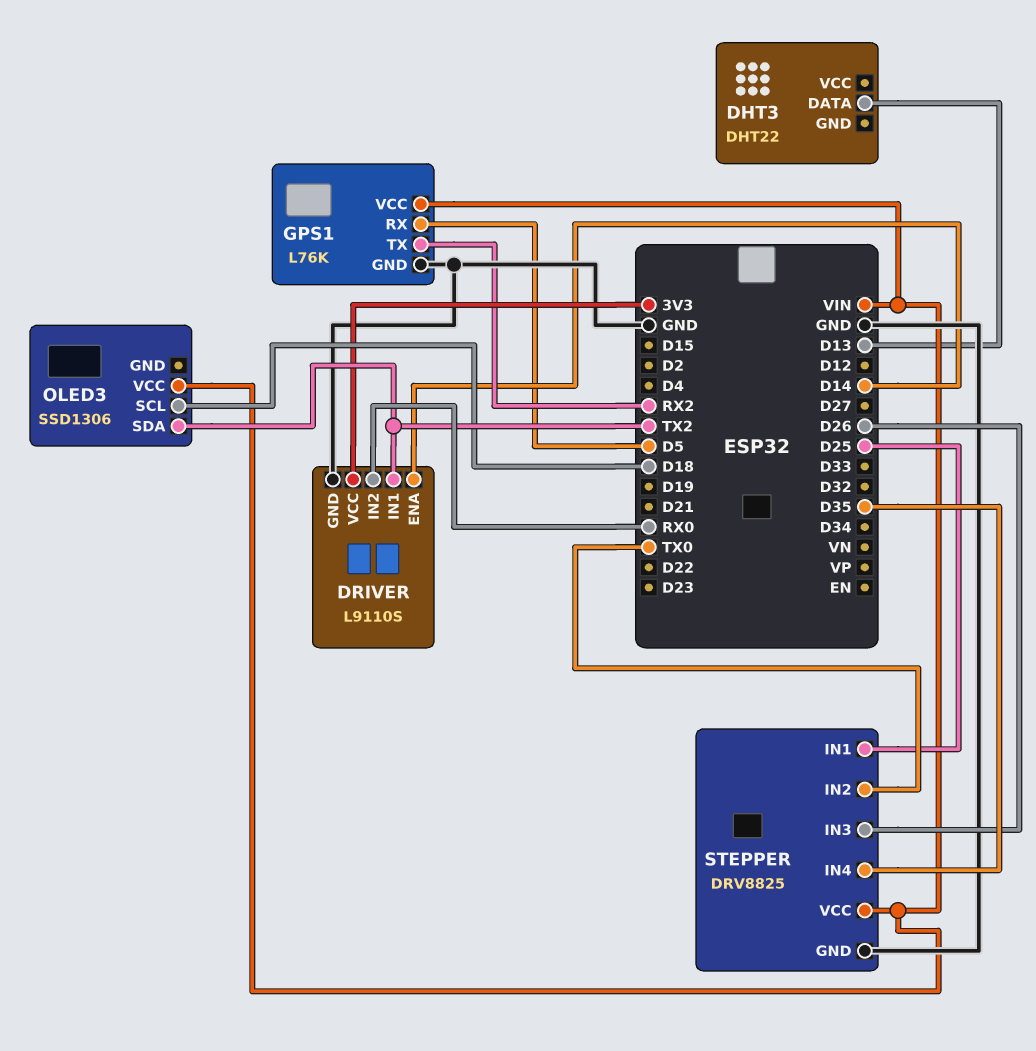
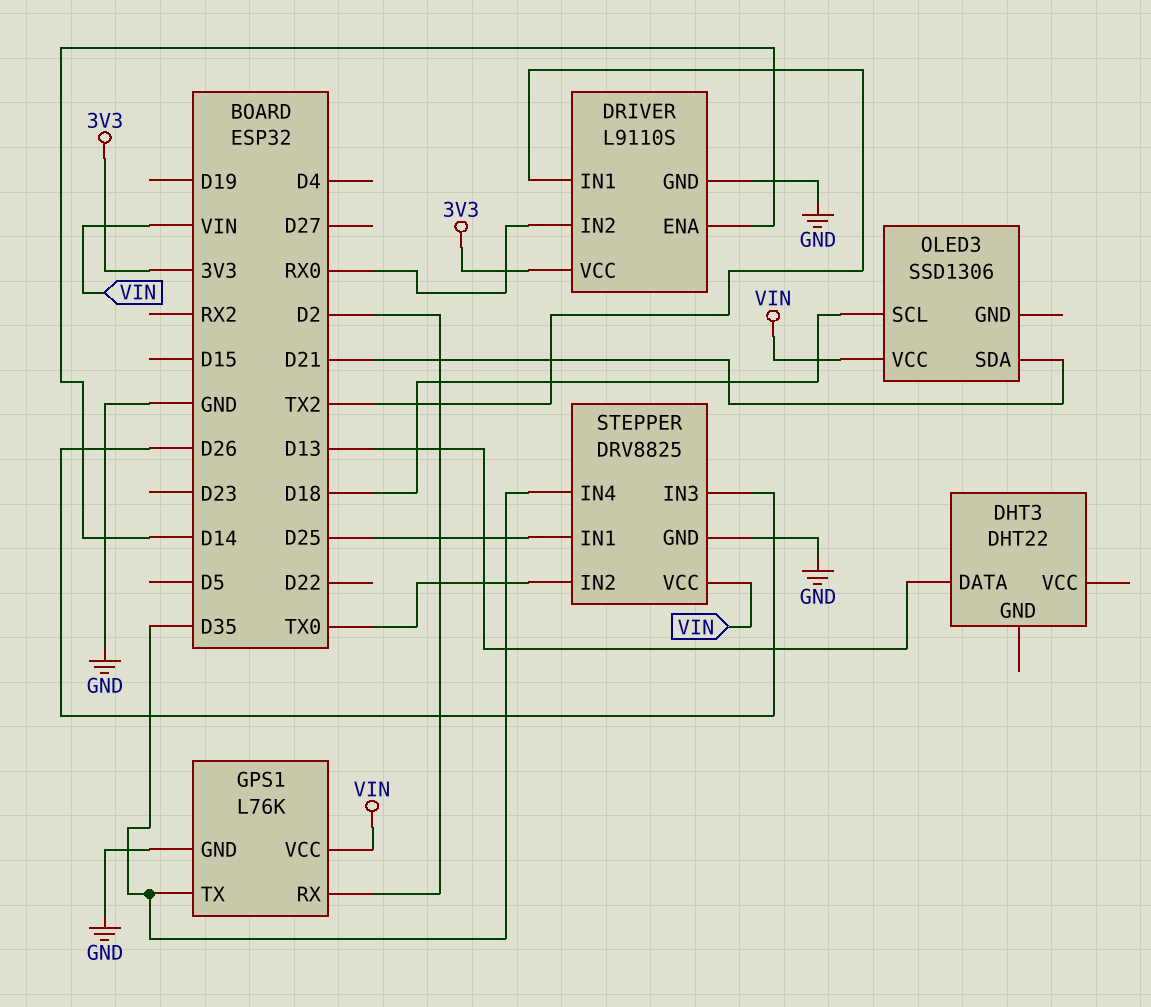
GPS1 pin RX: D5 -> D2
GPS1 pin TX: RX2 -> D35
OLED3 pin SDA: TX2 -> D21

